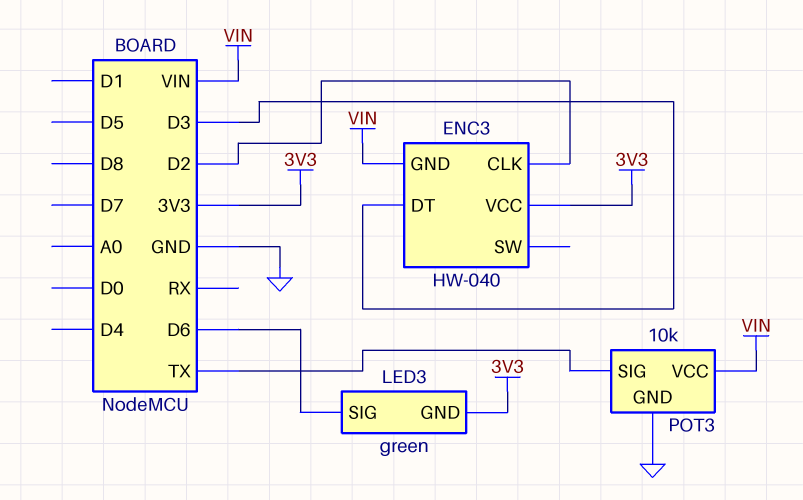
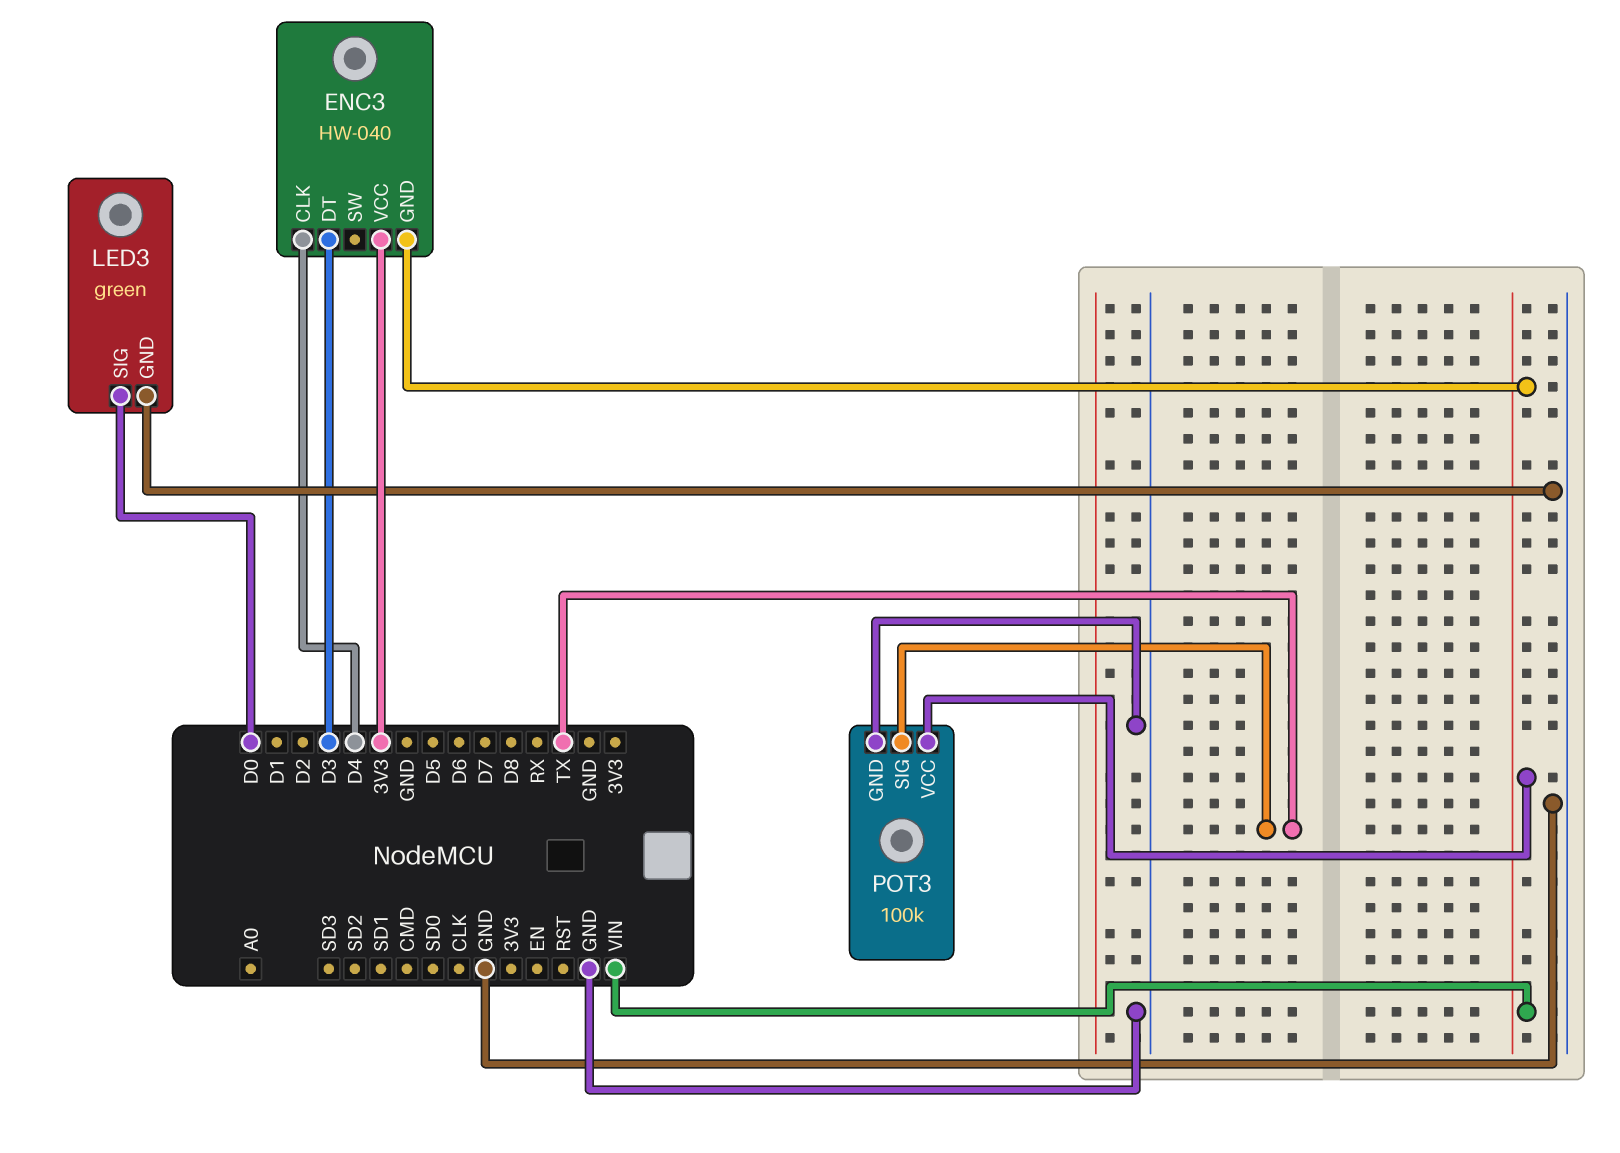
ENC3 pin CLK: D2 -> D4
LED3 pin GND: 3V3 -> GND
LED3 pin SIG: D6 -> D0
POT3: 10k -> 100k

